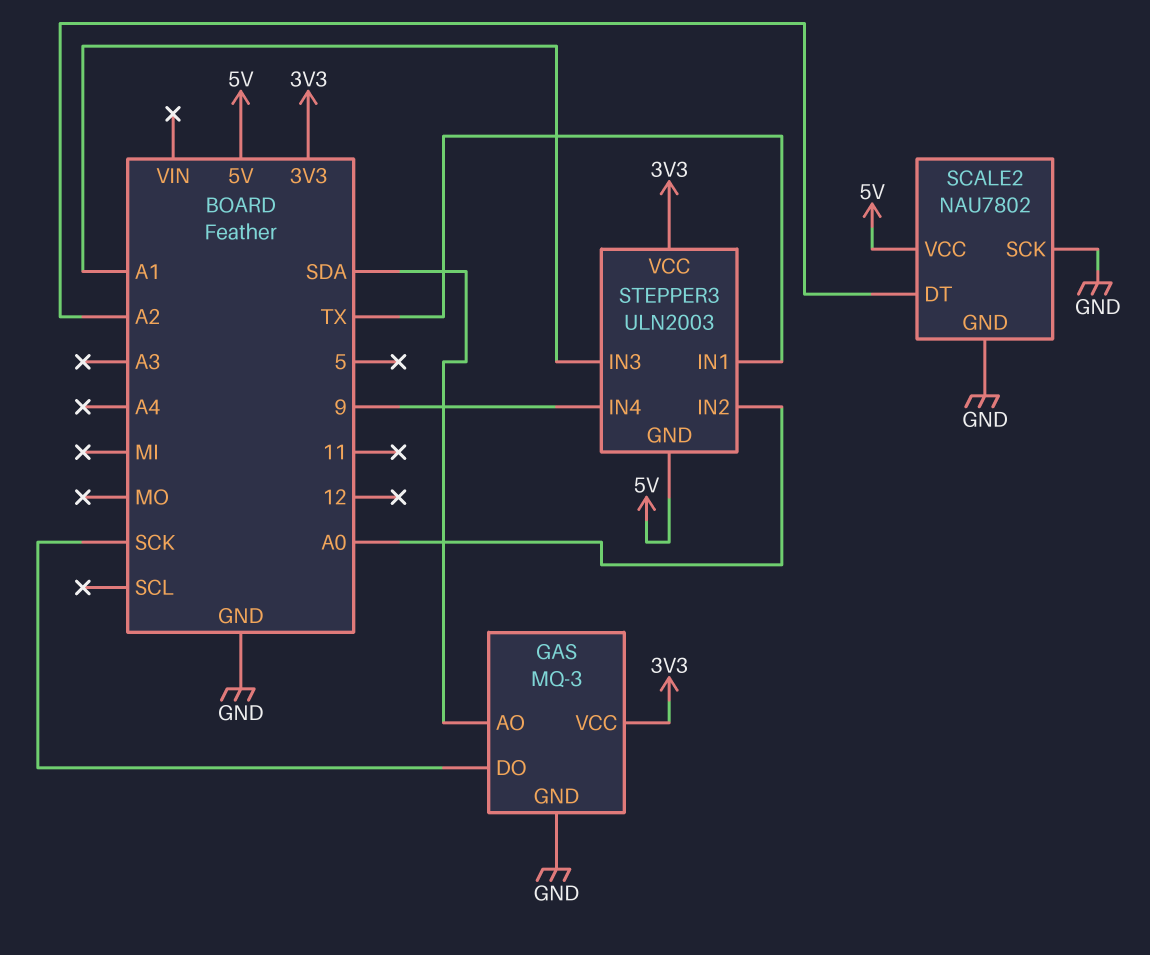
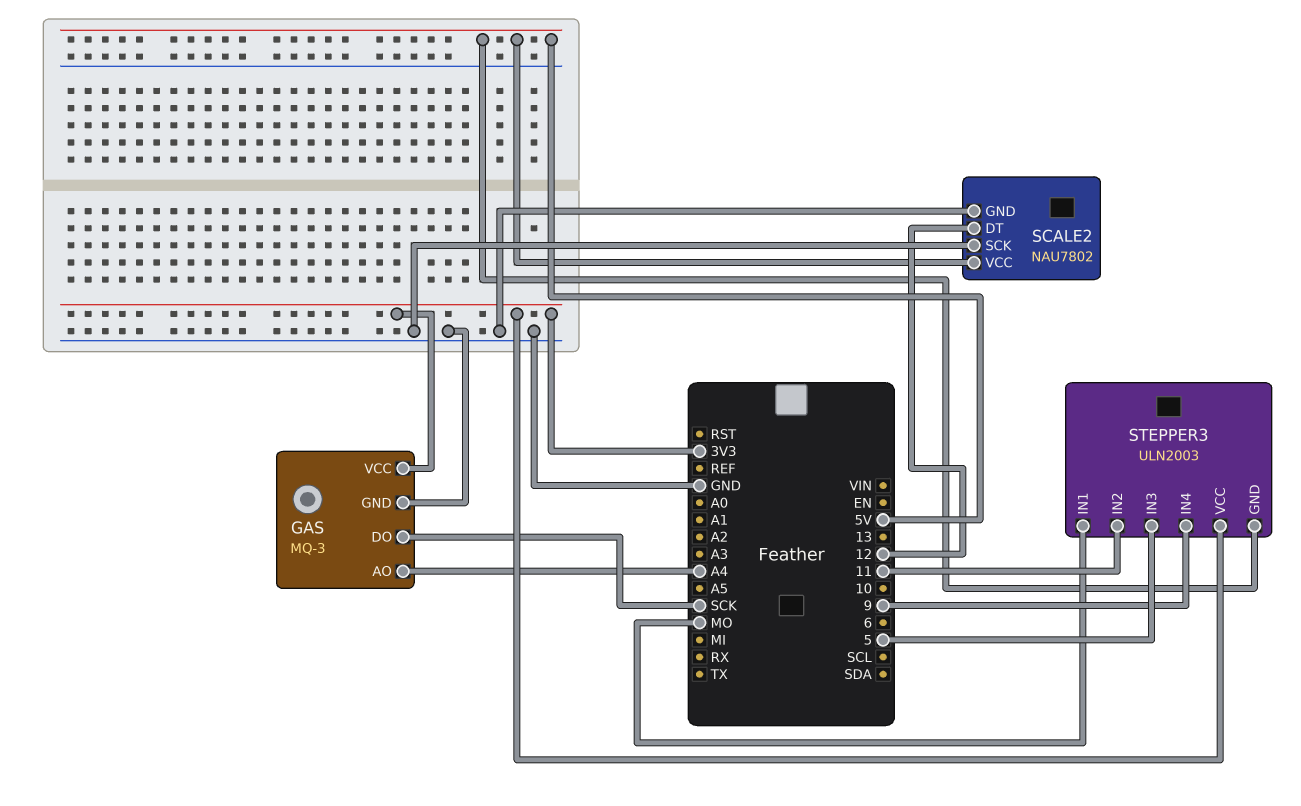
GAS pin AO: SDA -> A4
SCALE2 pin DT: A2 -> 12
STEPPER3 pin IN1: TX -> MO
STEPPER3 pin IN2: A0 -> 11
STEPPER3 pin IN3: A1 -> 5

